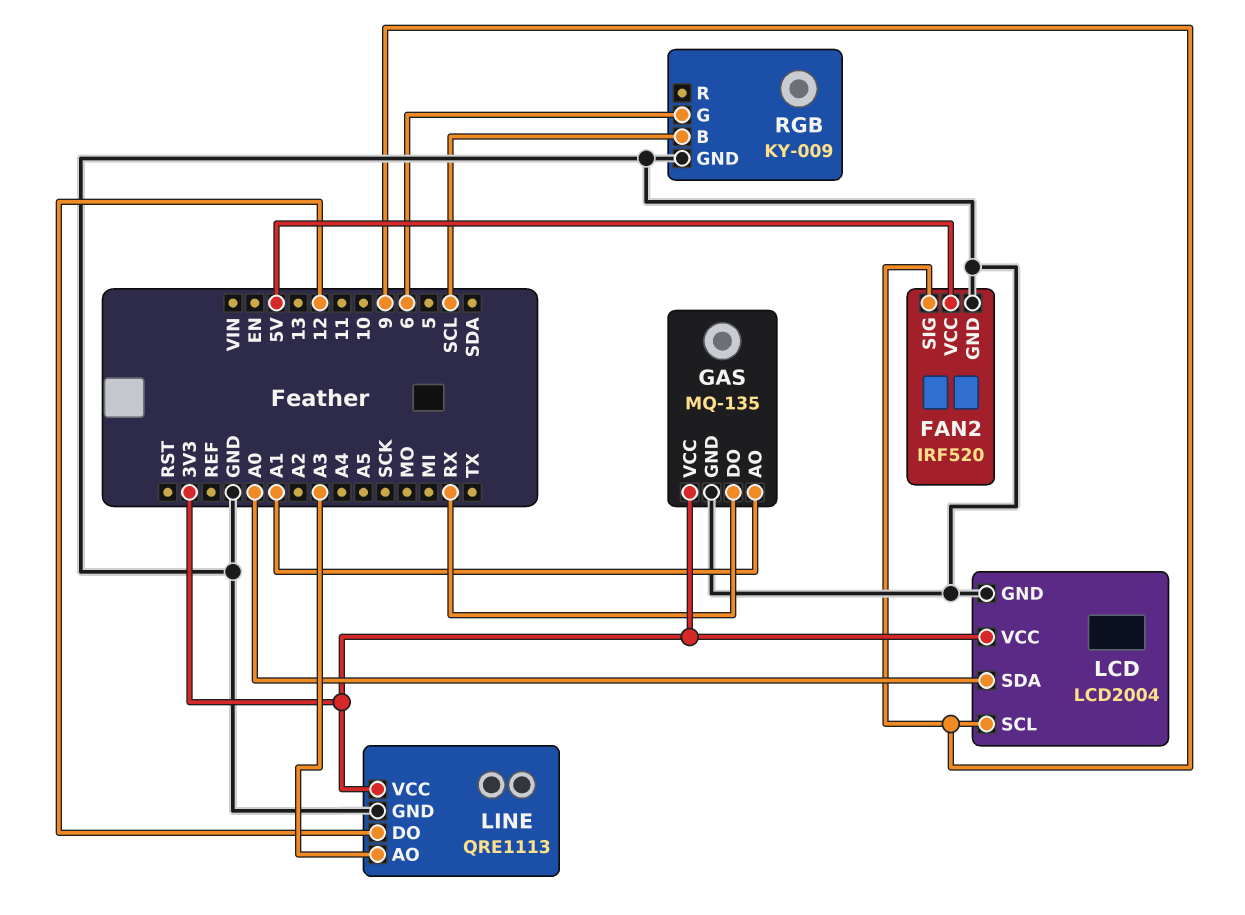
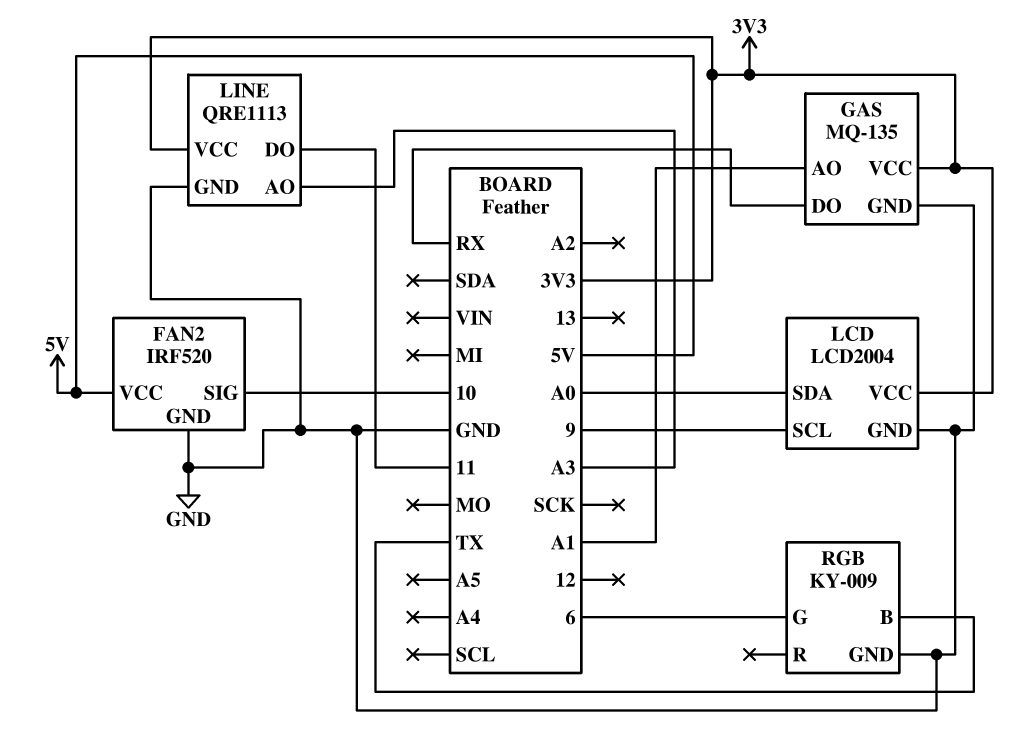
FAN2 pin SIG: 9 -> 10
LINE pin DO: 12 -> 11
RGB pin B: SCL -> TX

